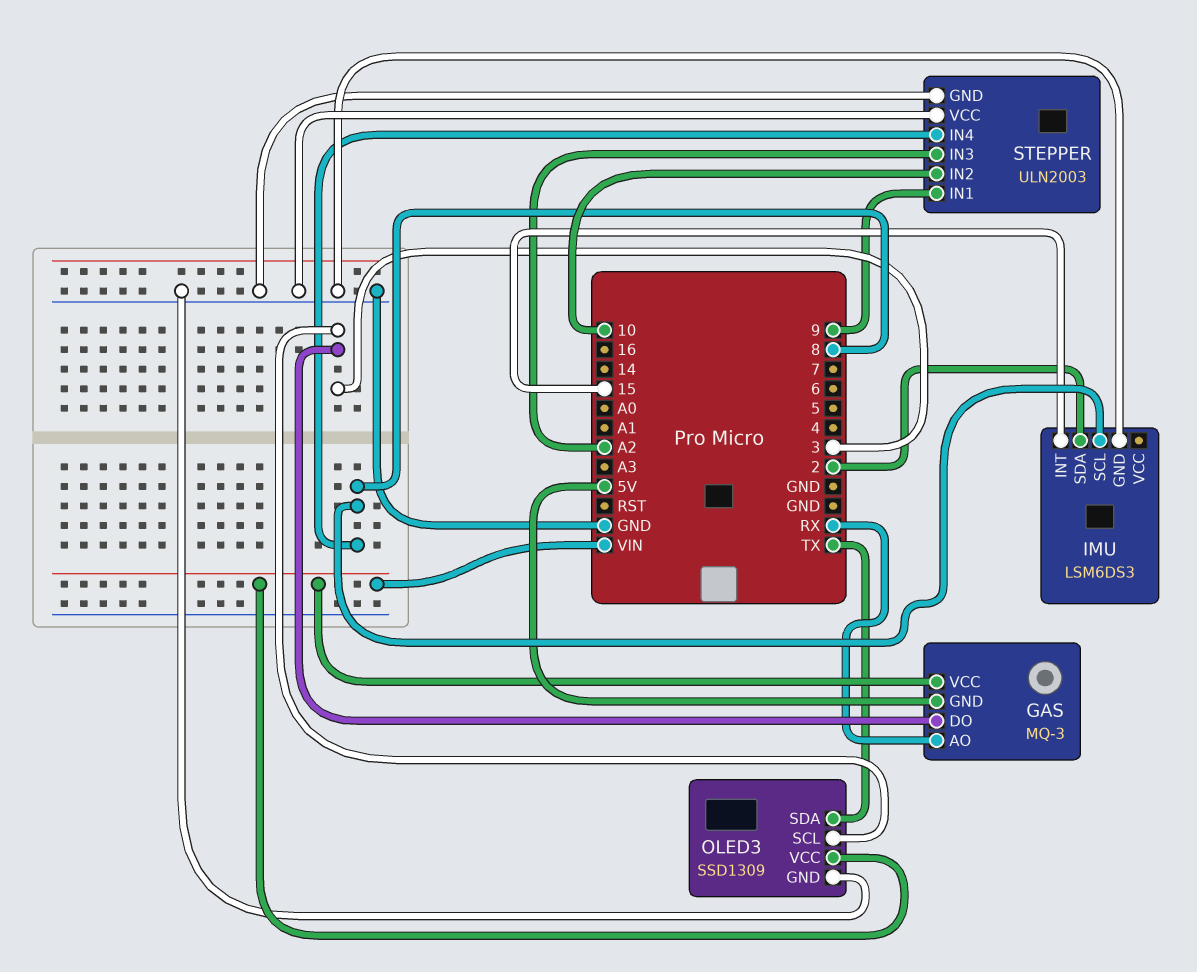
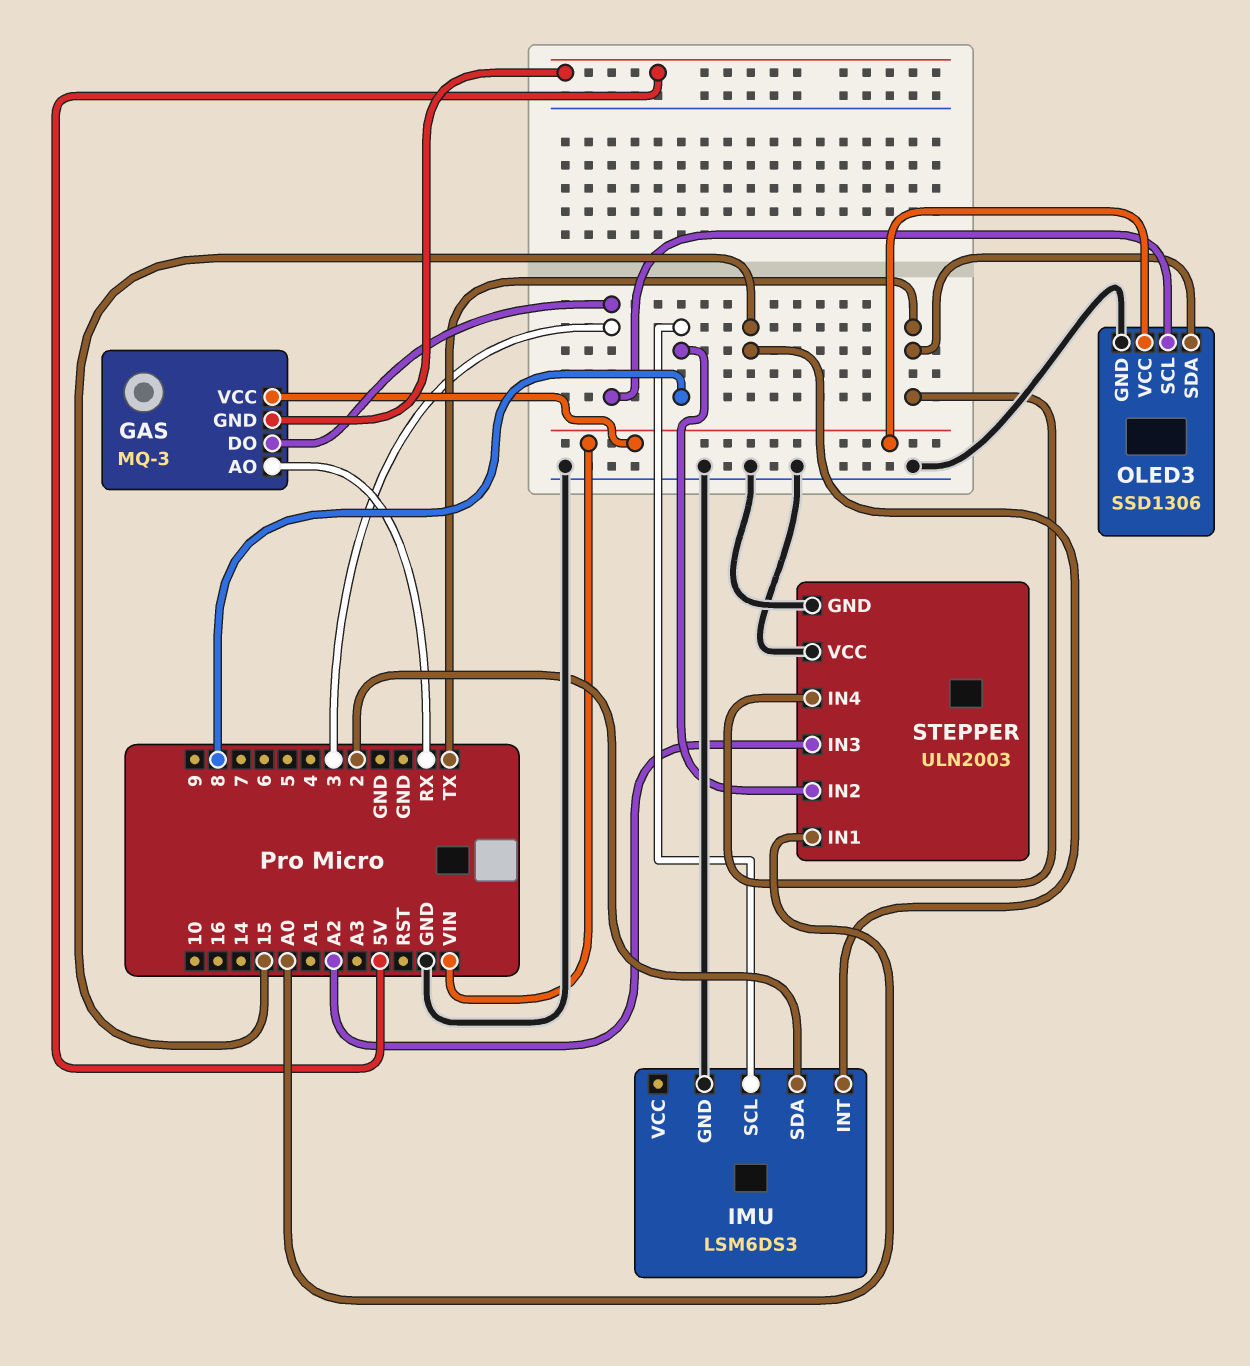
OLED3: SSD1309 -> SSD1306
STEPPER pin IN1: 9 -> A0
STEPPER pin IN2: 10 -> 8
STEPPER pin IN4: 8 -> TX

